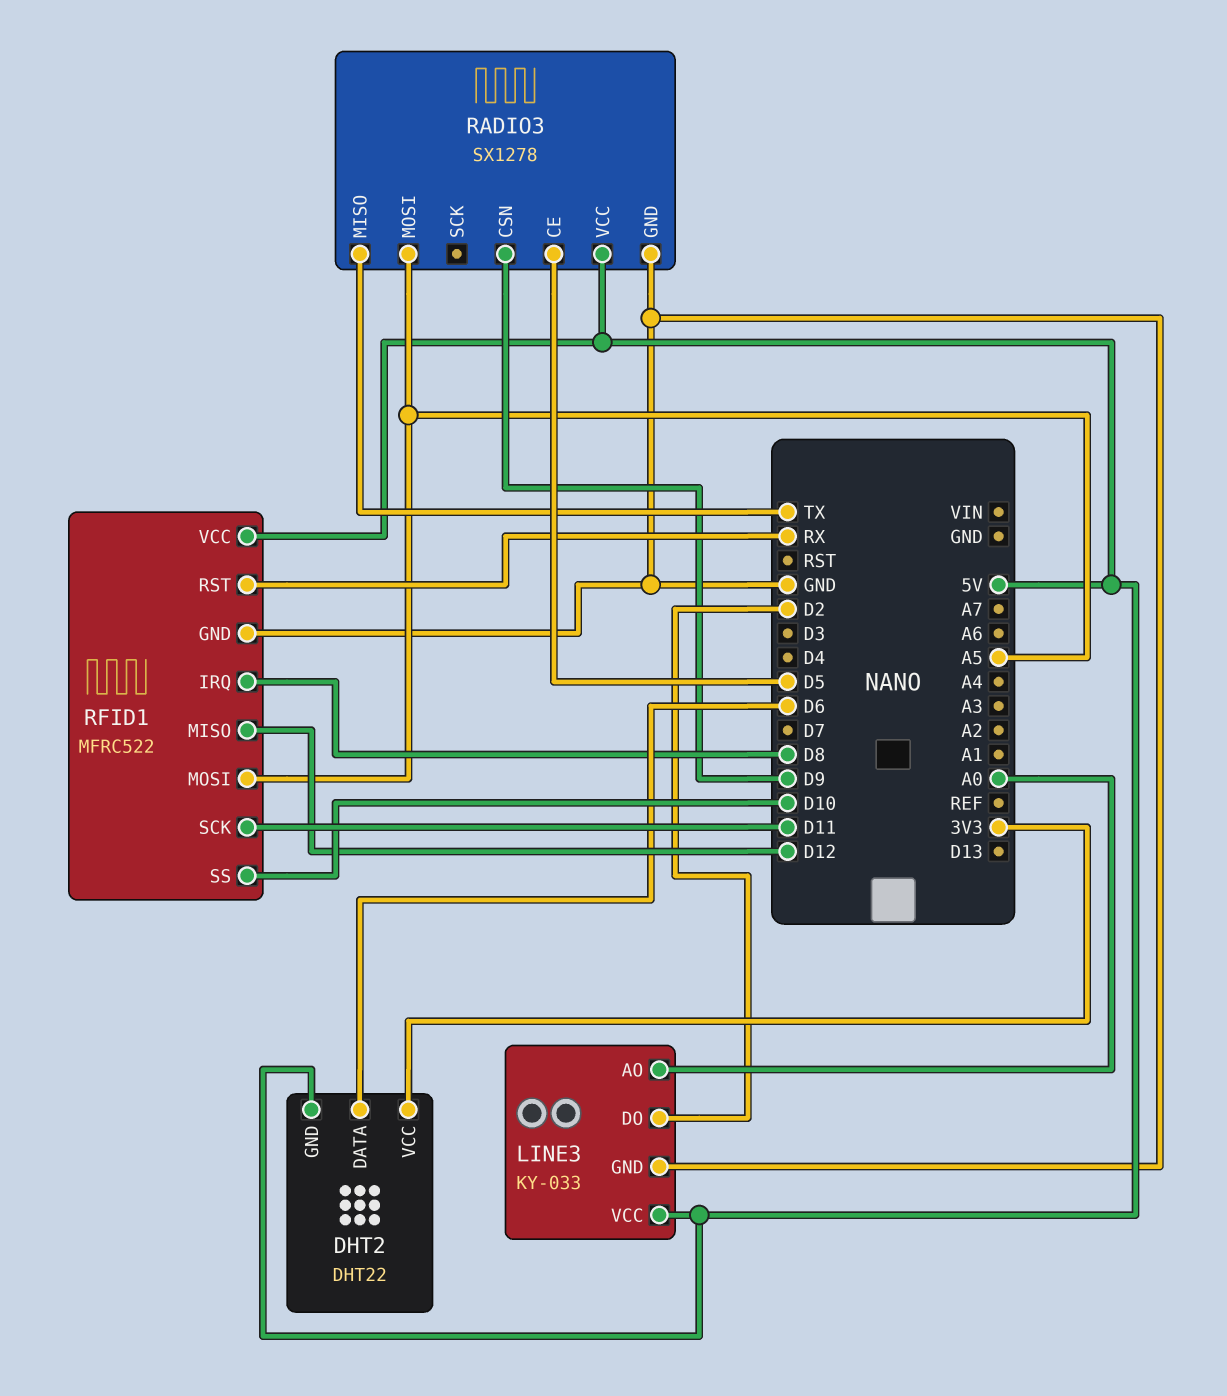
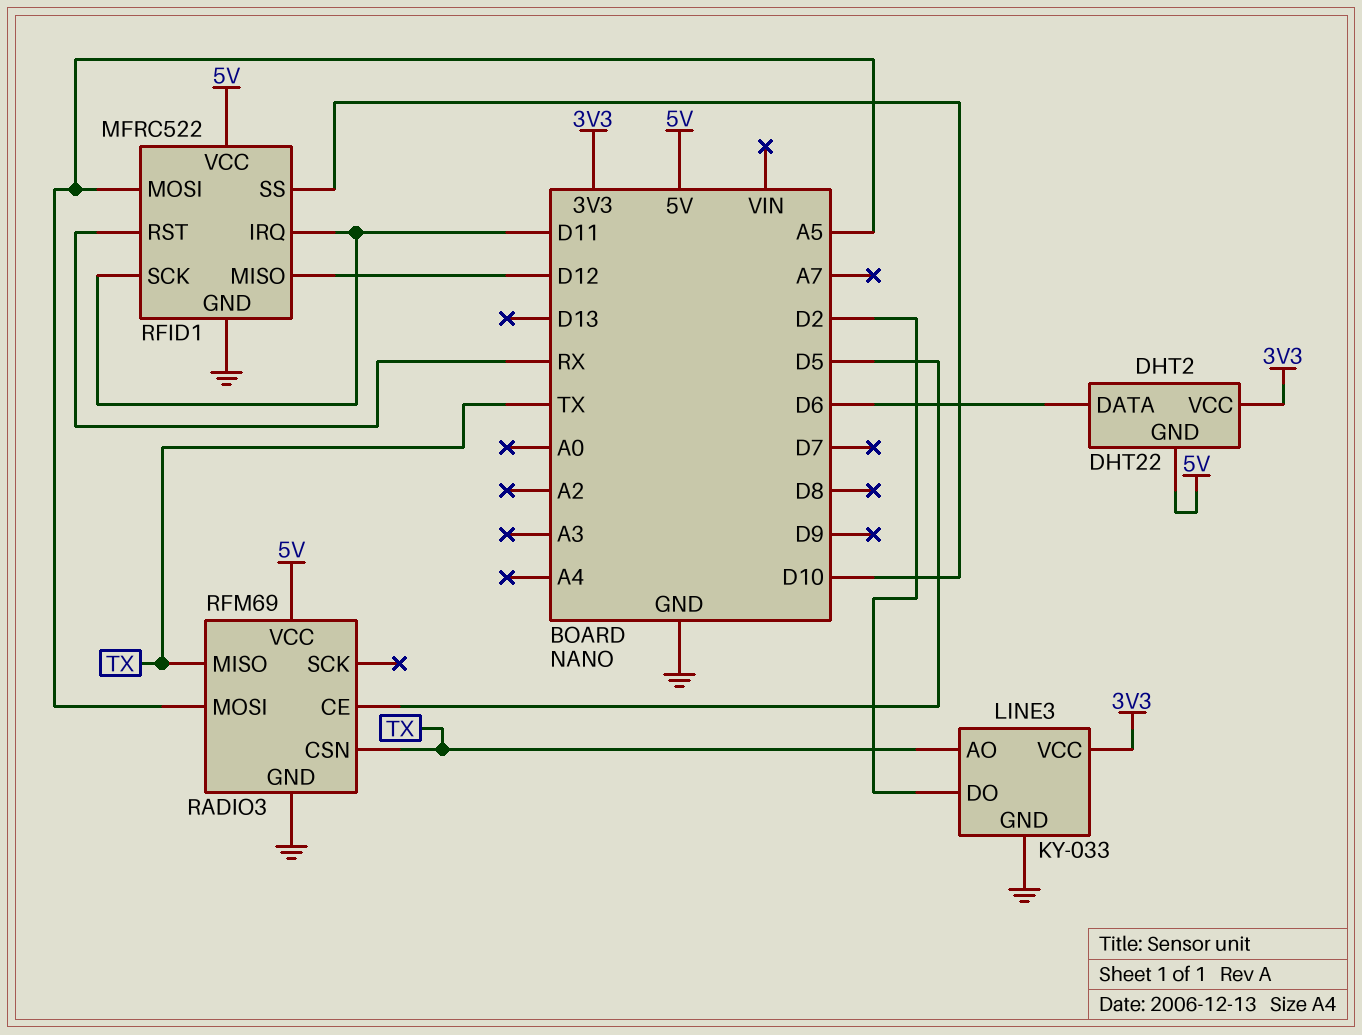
LINE3 pin AO: A0 -> TX
LINE3 pin VCC: 5V -> 3V3
RADIO3: SX1278 -> RFM69
RADIO3 pin CSN: D9 -> TX
RFID1 pin IRQ: D8 -> D11

